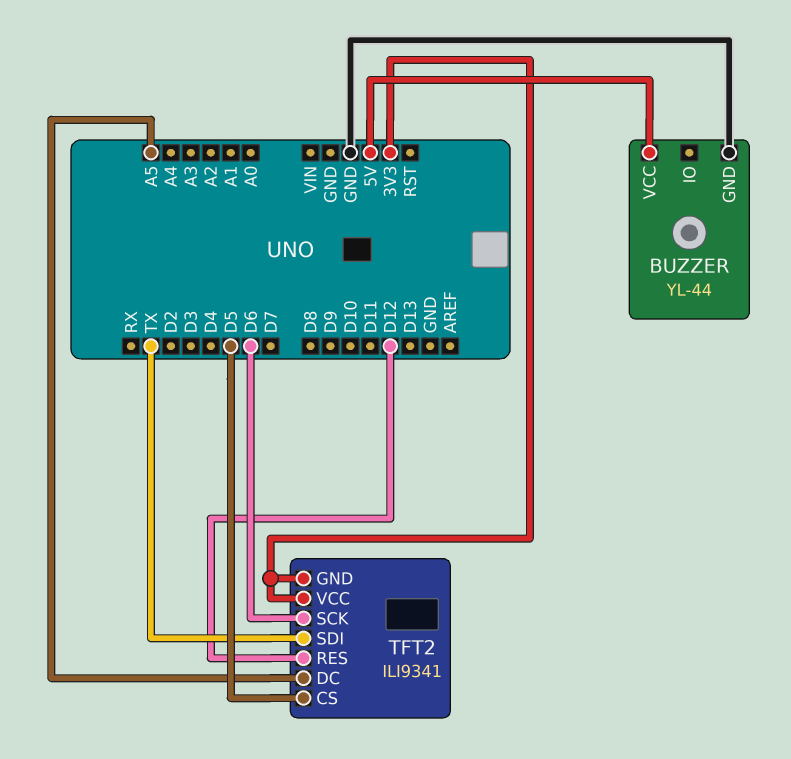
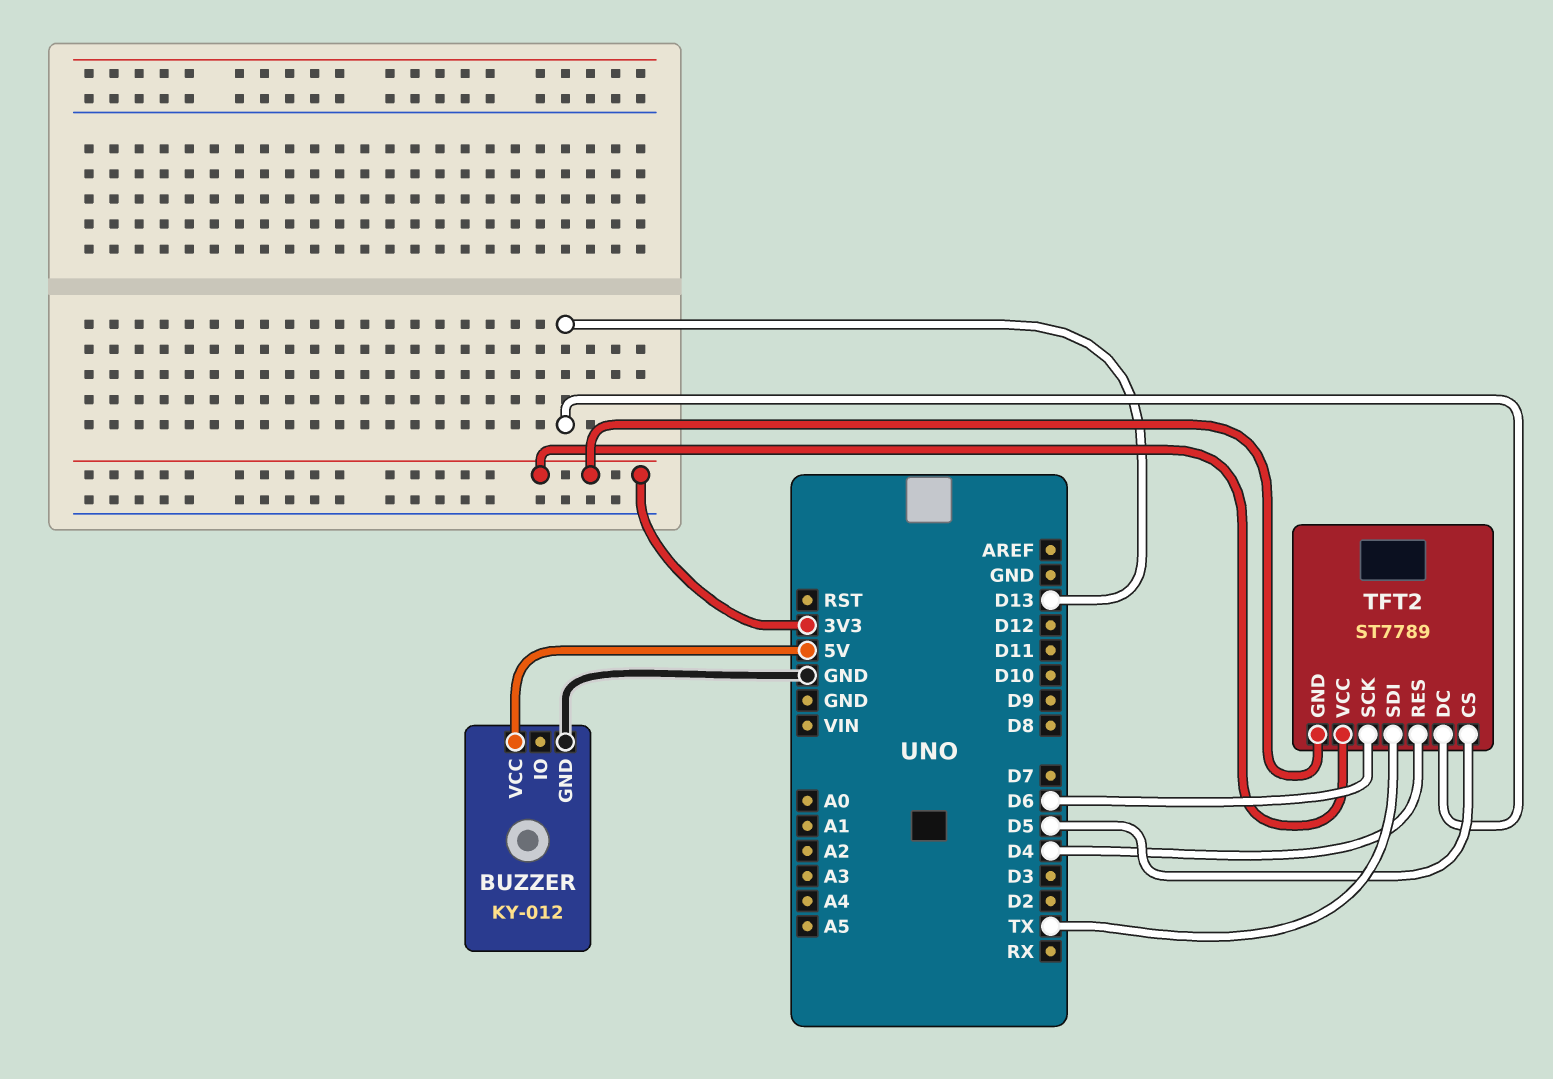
BUZZER: YL-44 -> KY-012
TFT2: ILI9341 -> ST7789
TFT2 pin DC: A5 -> D13
TFT2 pin RES: D12 -> D4

